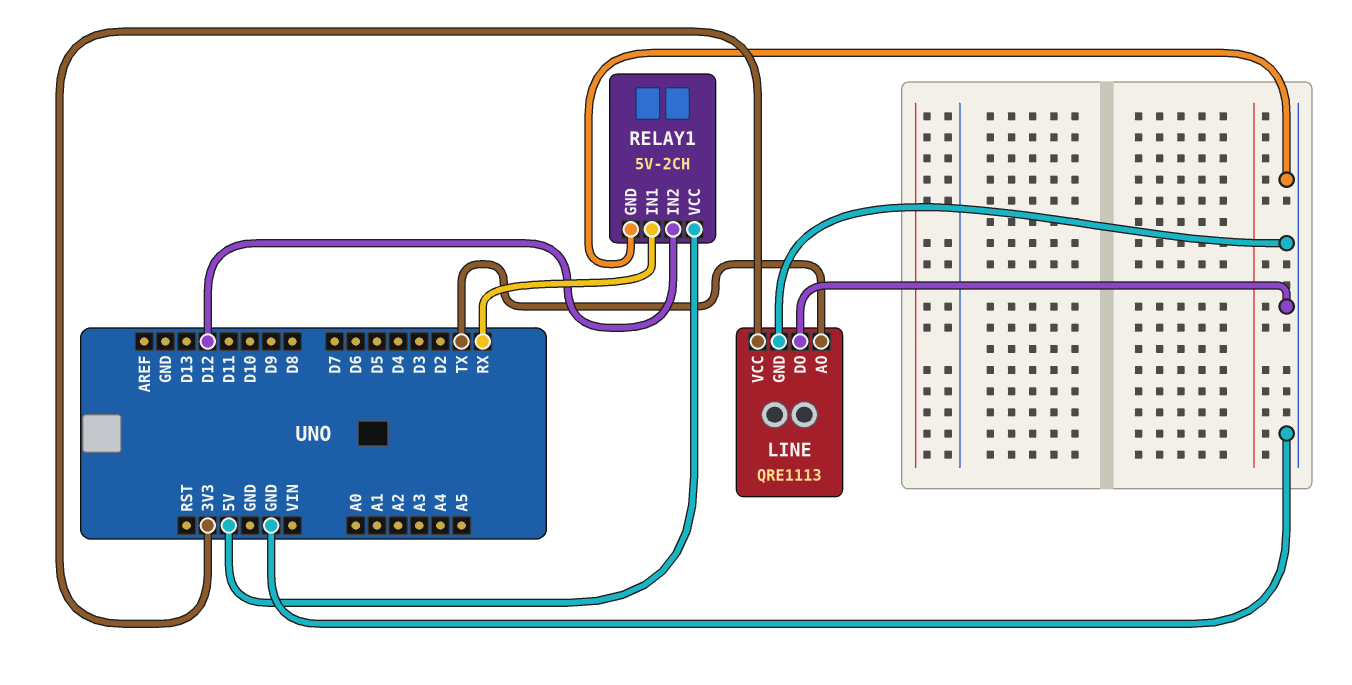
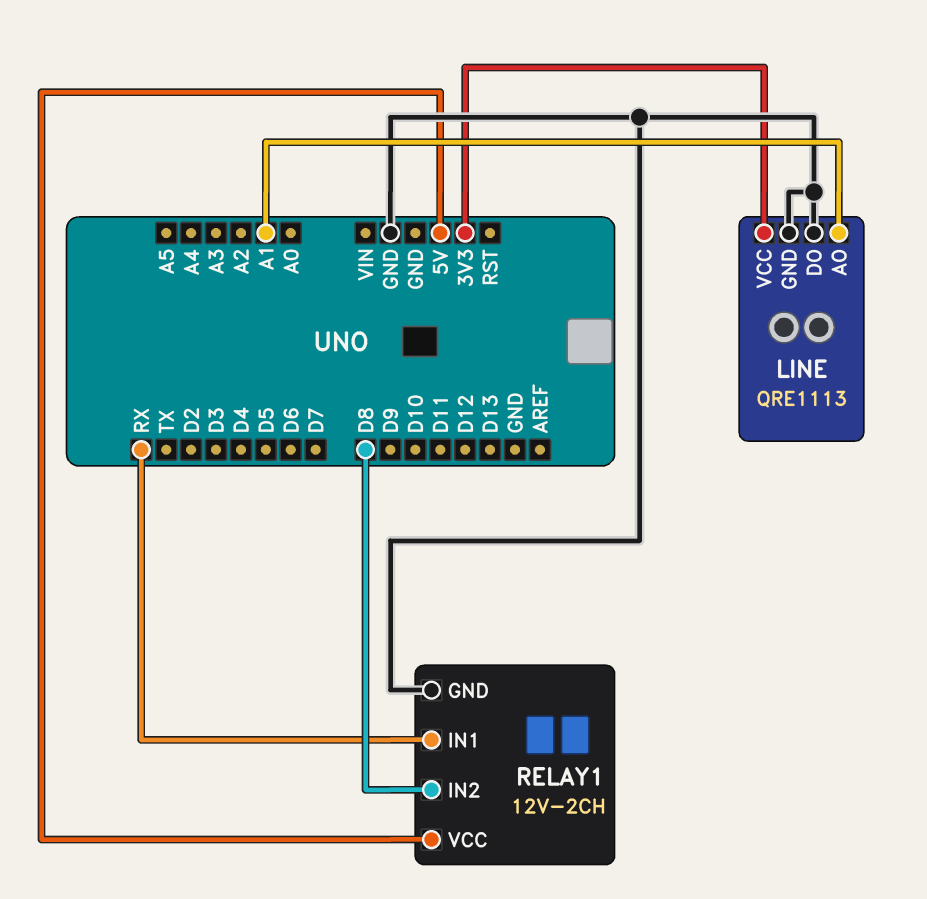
LINE pin AO: TX -> A1
RELAY1: 5V-2CH -> 12V-2CH
RELAY1 pin IN2: D12 -> D8

